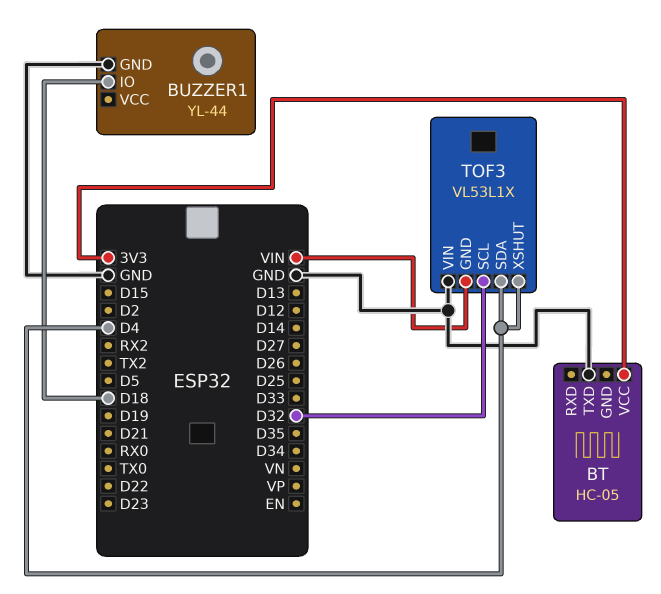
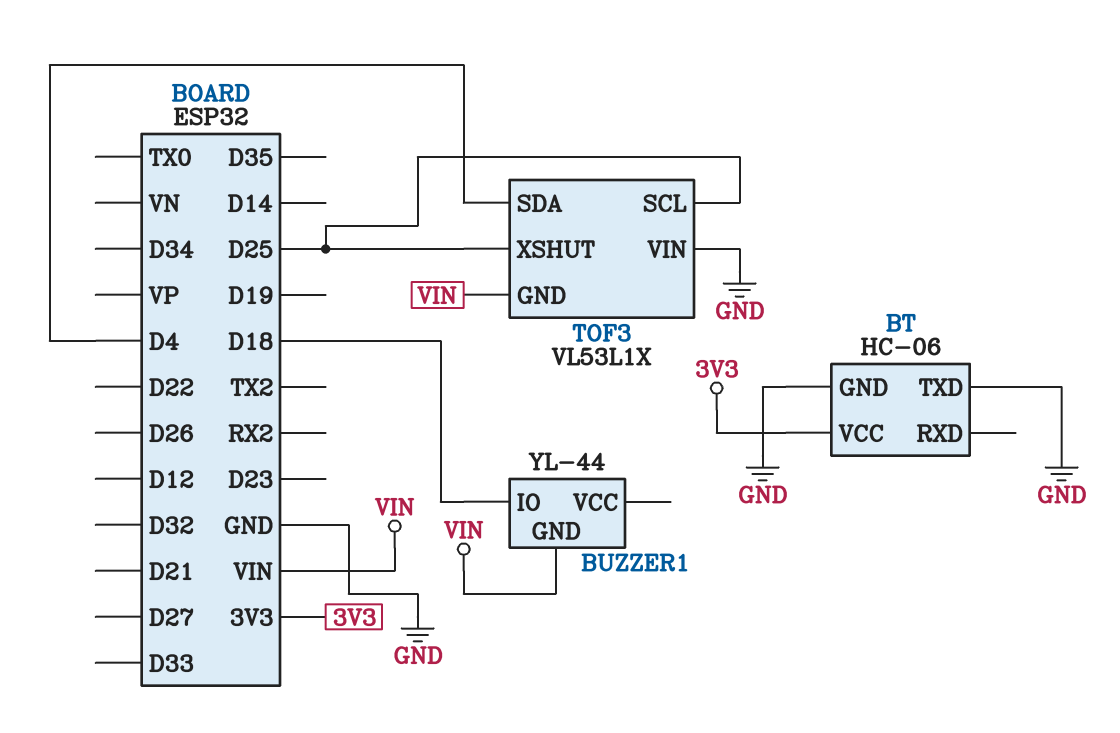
BT: HC-05 -> HC-06
BT pin GND: none -> GND
BUZZER1 pin GND: GND -> VIN
TOF3 pin SCL: D32 -> D25
TOF3 pin XSHUT: D4 -> D25

